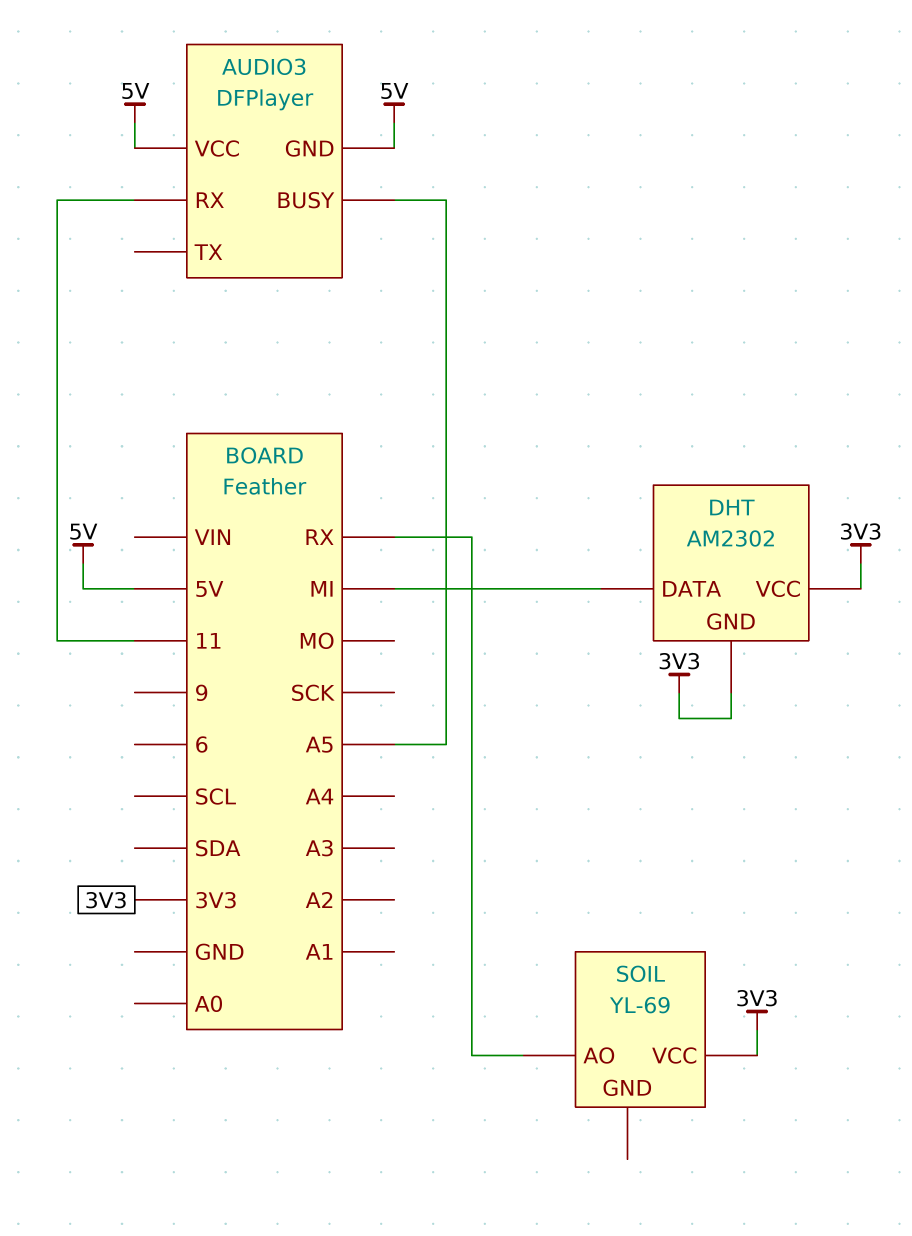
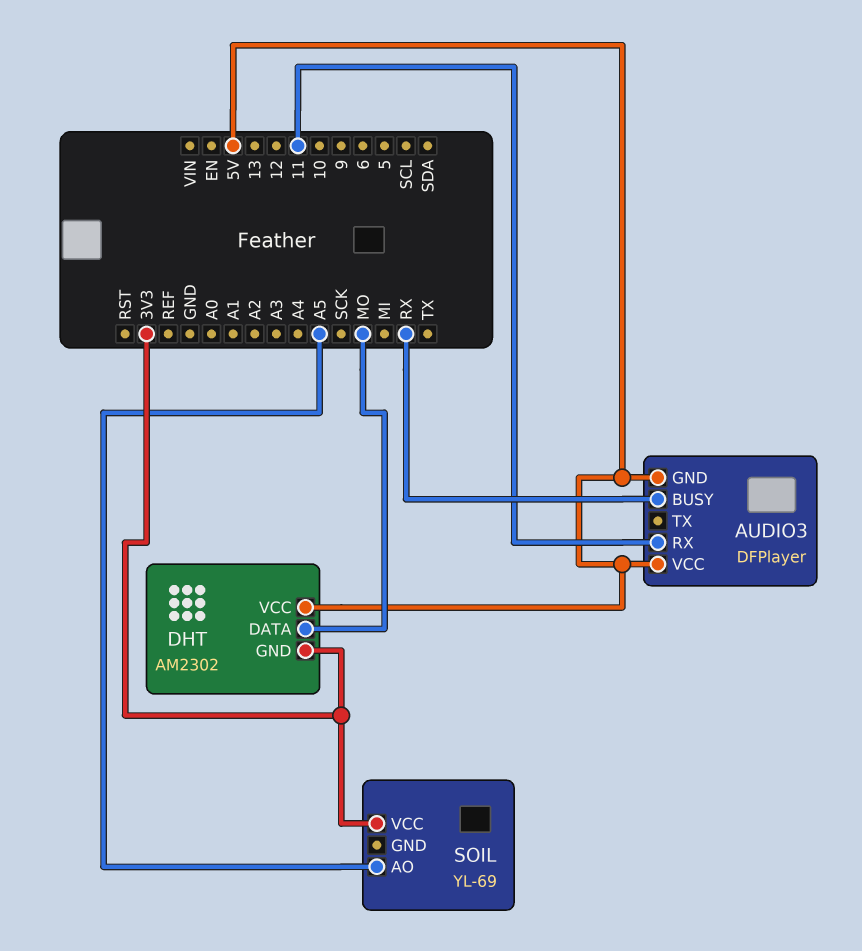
AUDIO3 pin BUSY: A5 -> RX
DHT pin DATA: MI -> MO
DHT pin VCC: 3V3 -> 5V
SOIL pin AO: RX -> A5

